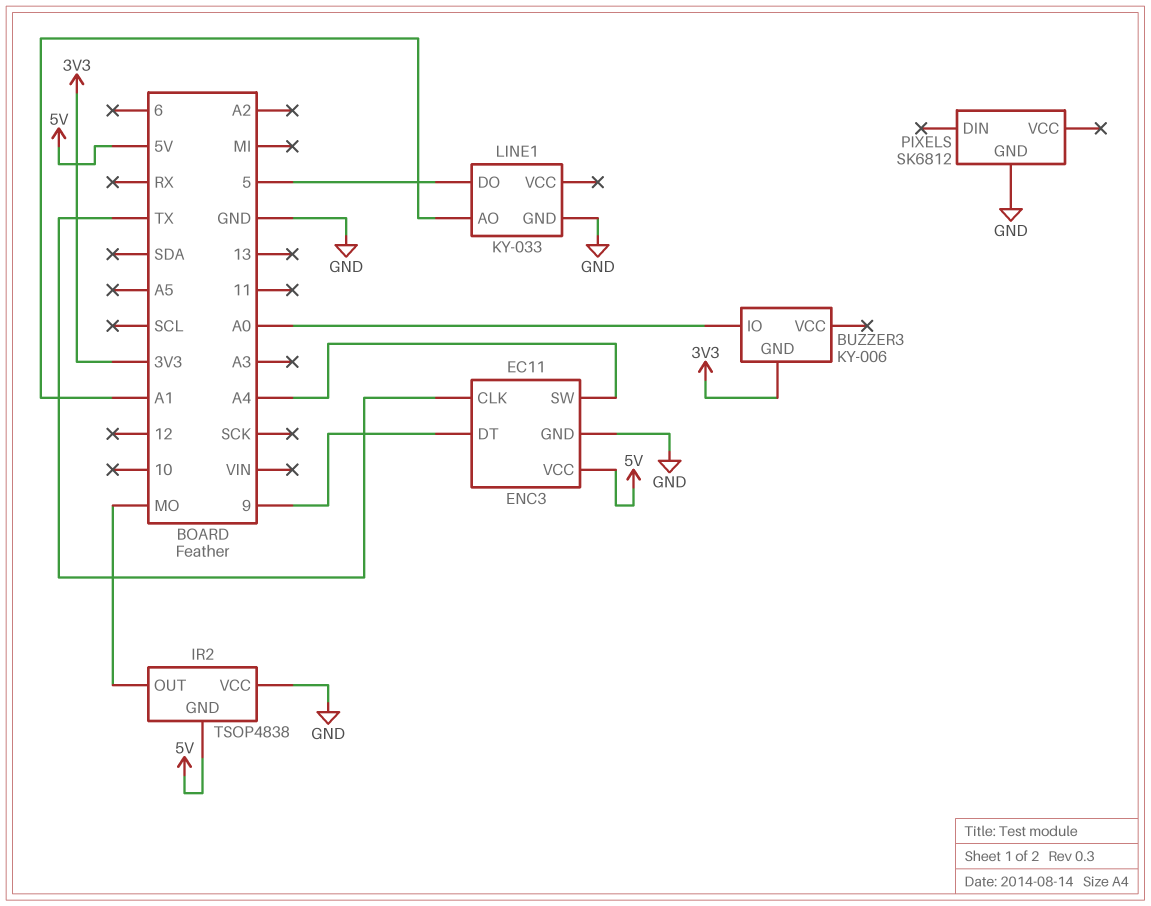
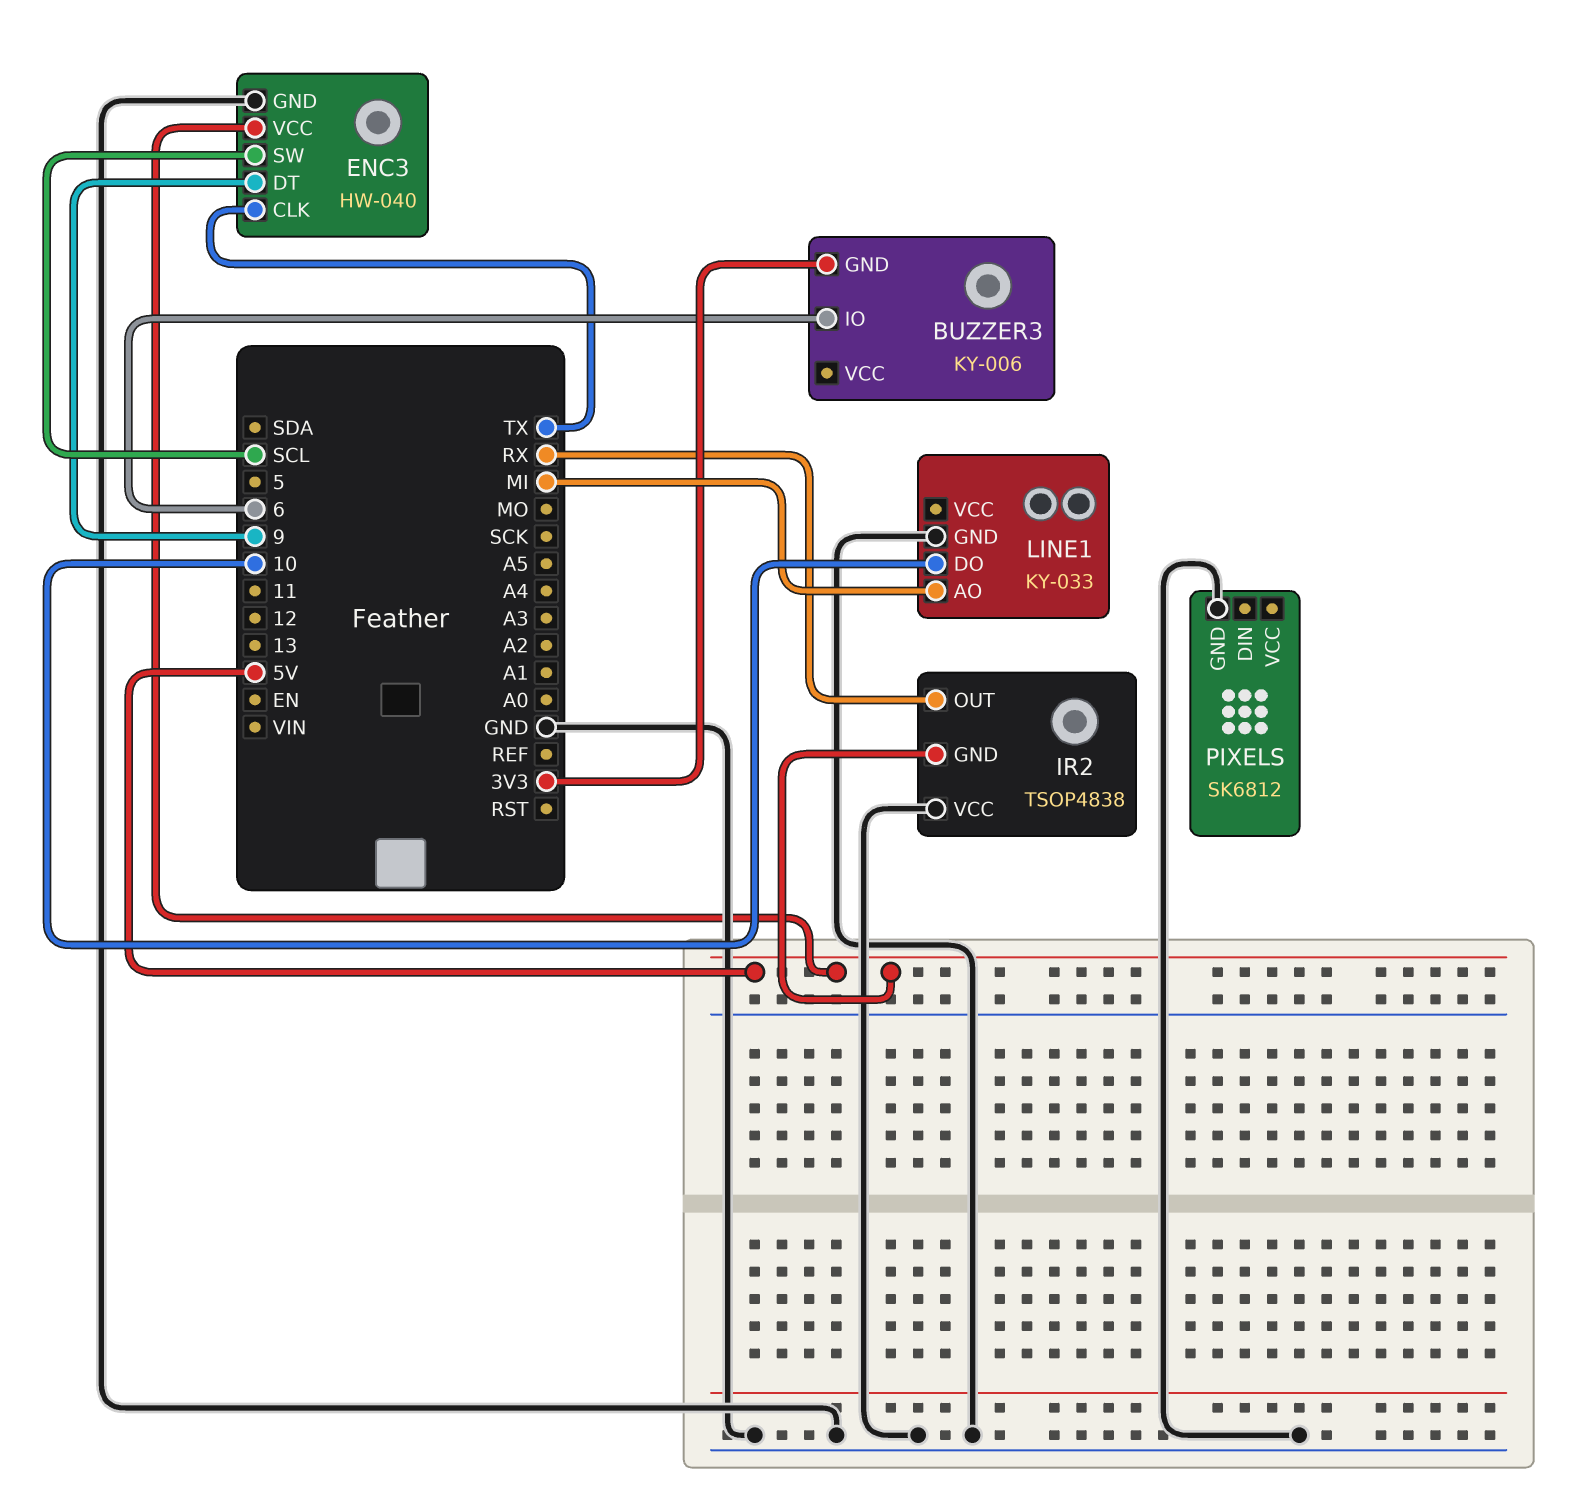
BUZZER3 pin IO: A0 -> 6
ENC3: EC11 -> HW-040
ENC3 pin SW: A4 -> SCL
IR2 pin OUT: MO -> RX
LINE1 pin AO: A1 -> MI
LINE1 pin DO: 5 -> 10

